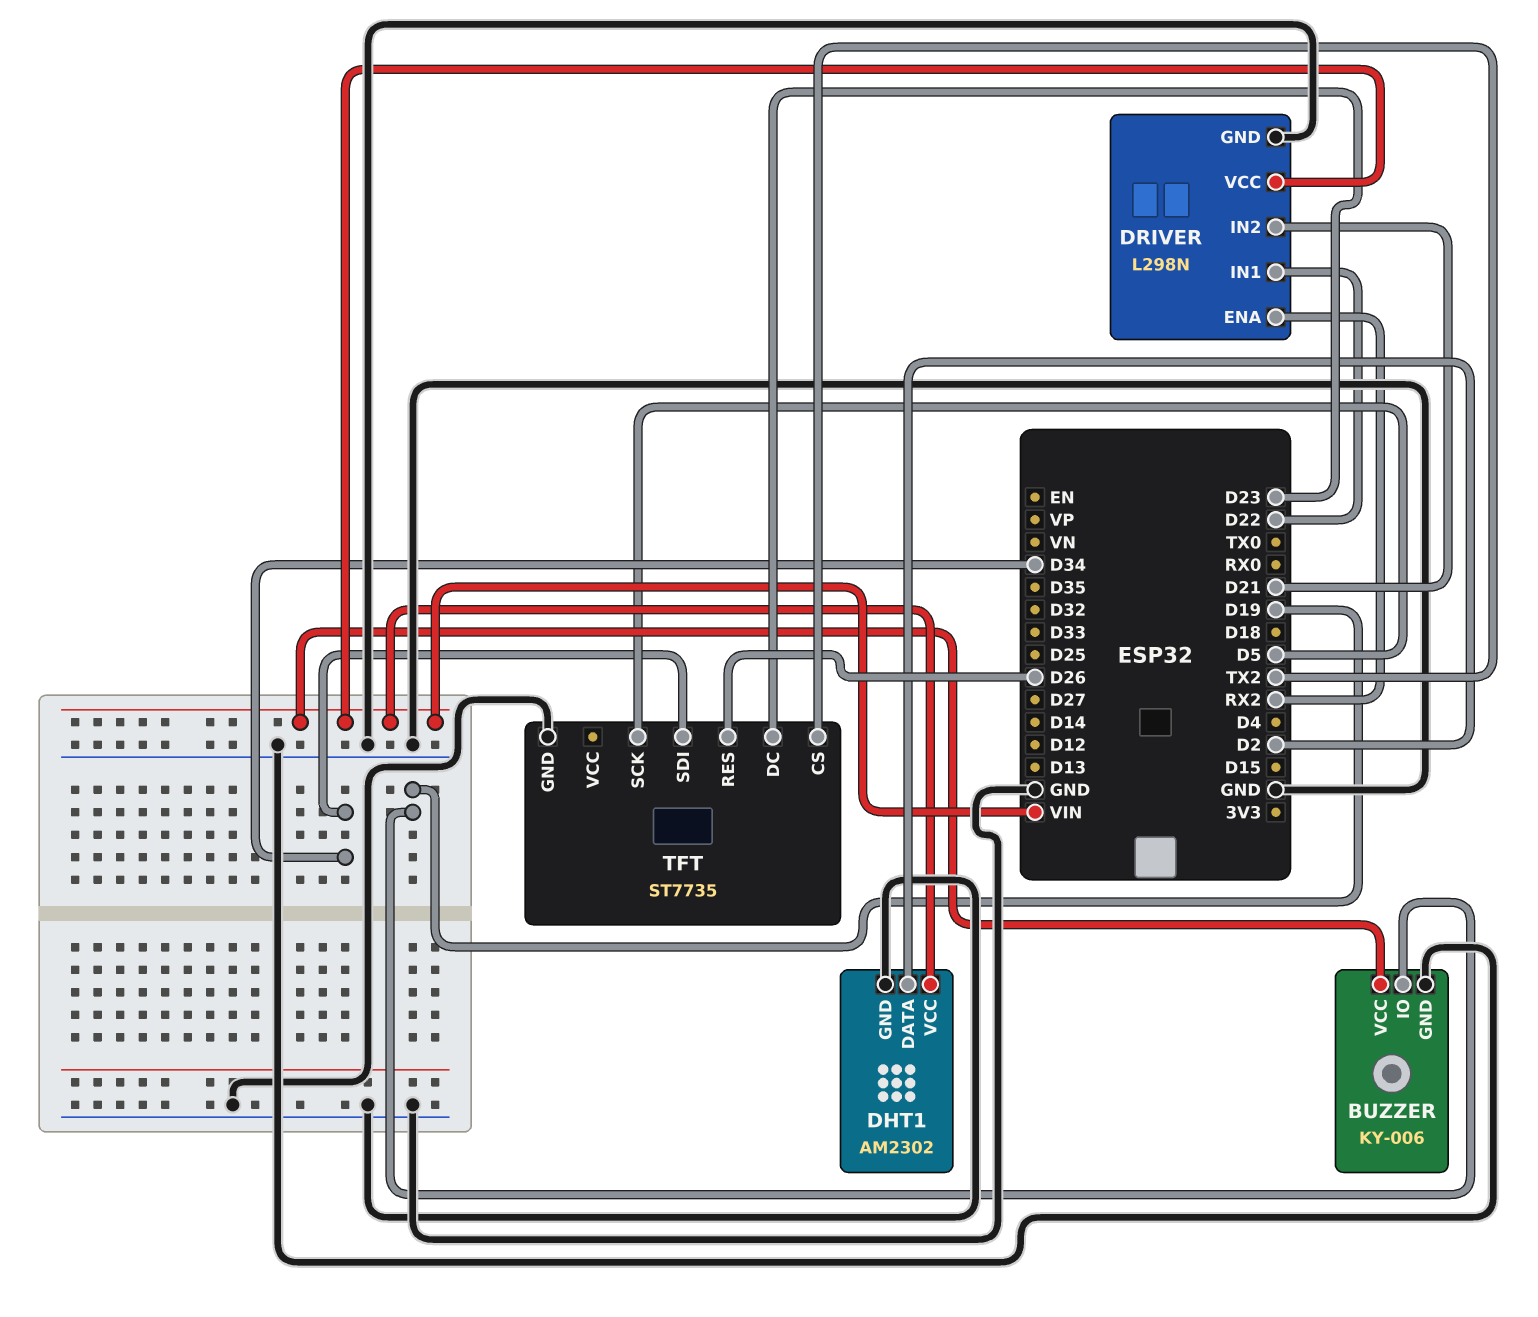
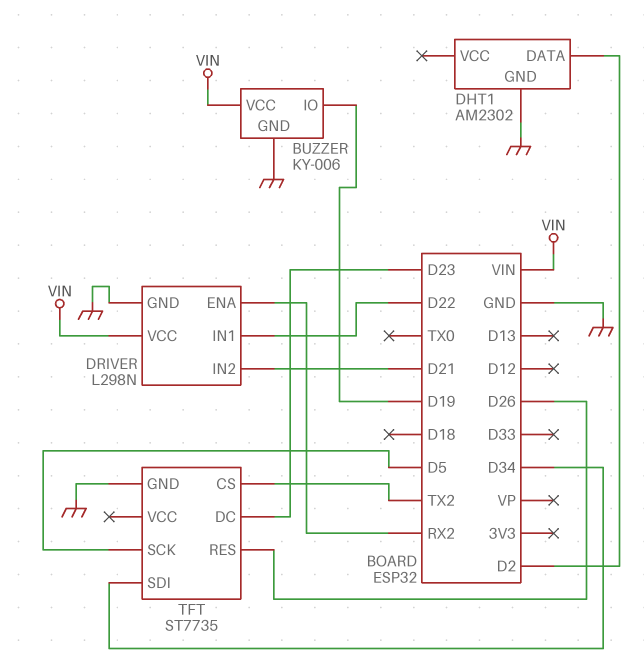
DHT1 pin VCC: VIN -> none

